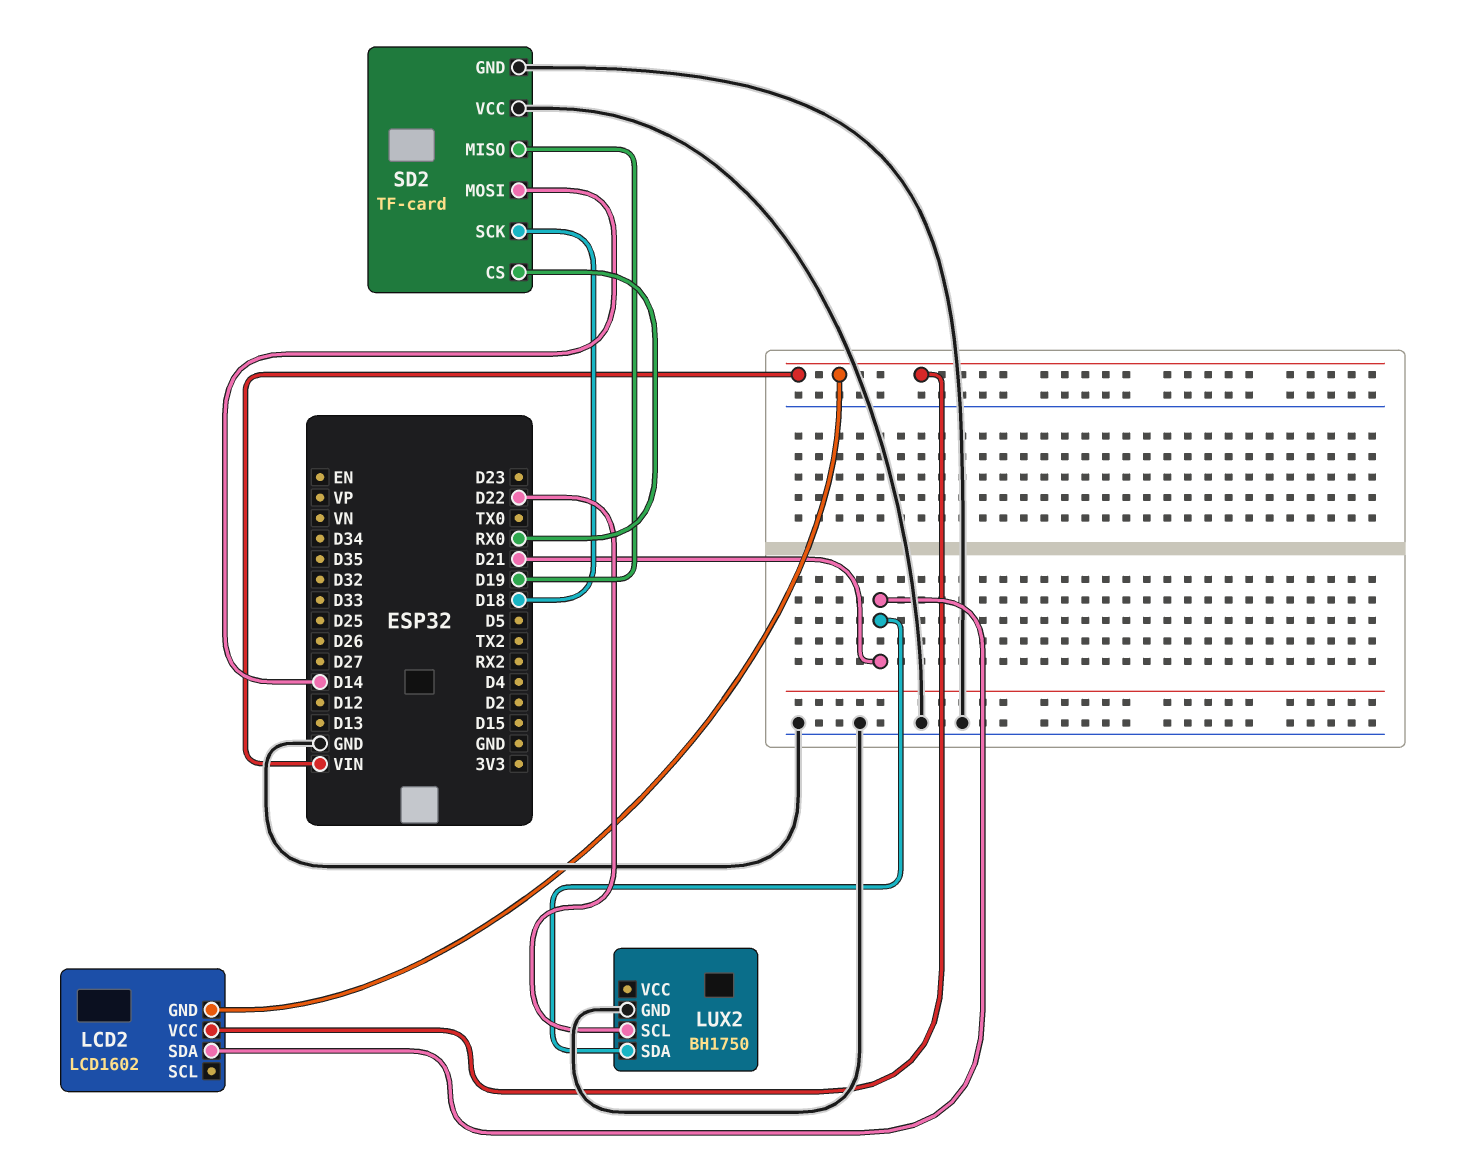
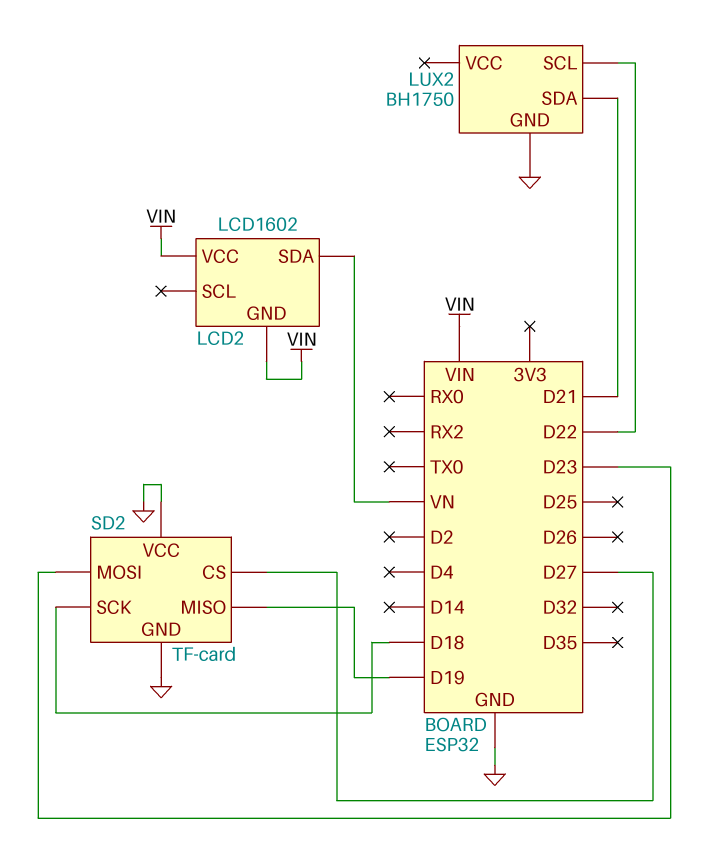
LCD2 pin SDA: D21 -> VN
SD2 pin CS: RX0 -> D27
SD2 pin MOSI: D14 -> D23

